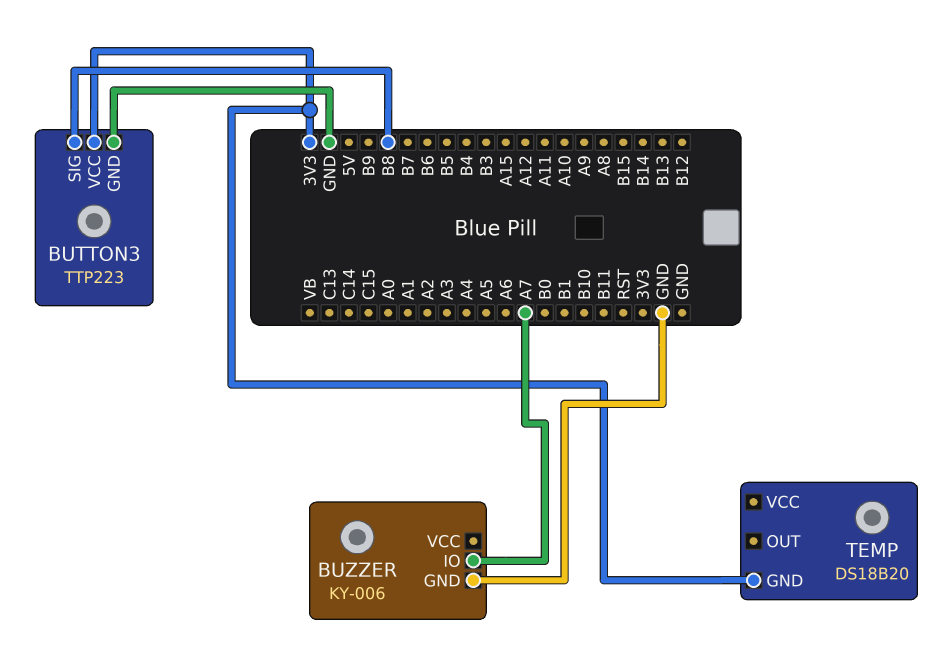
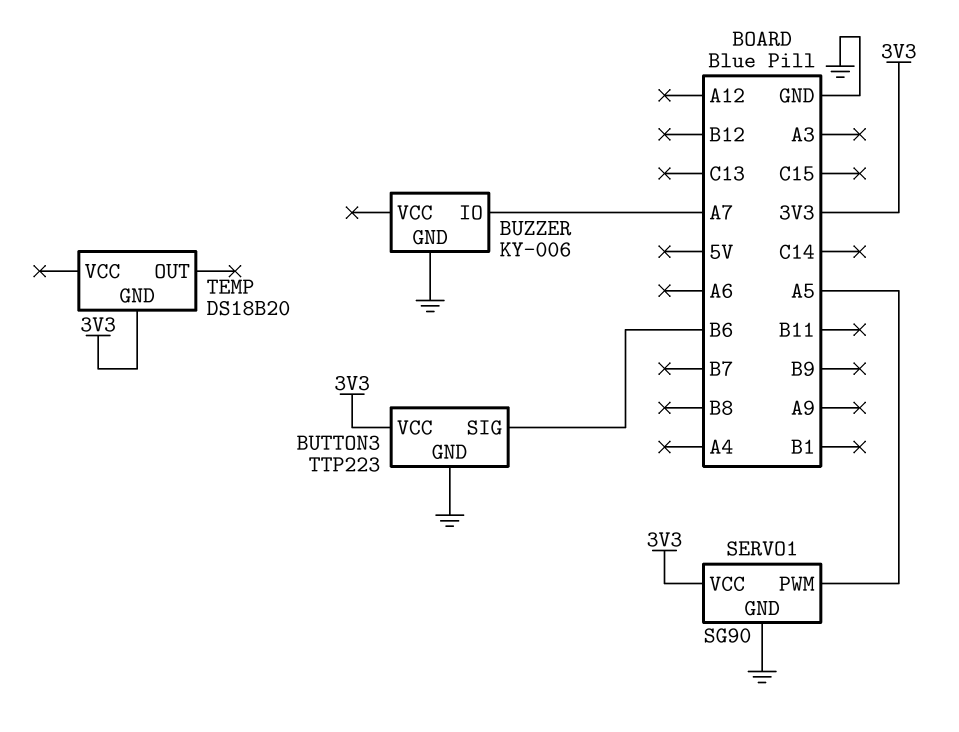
BUTTON3 pin SIG: B8 -> B6
SERVO1: none -> SG90
SERVO1 pin GND: none -> GND
SERVO1 pin PWM: none -> A5
SERVO1 pin VCC: none -> 3V3

